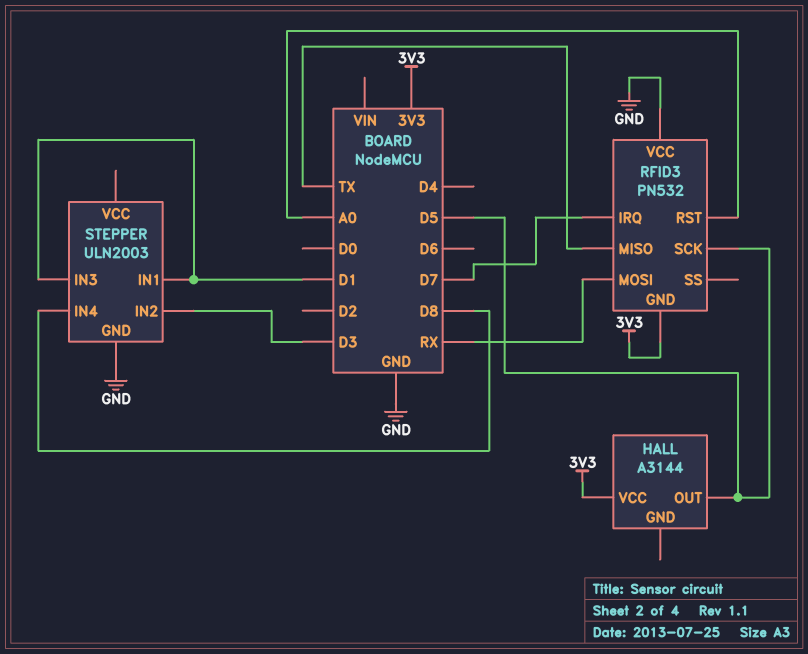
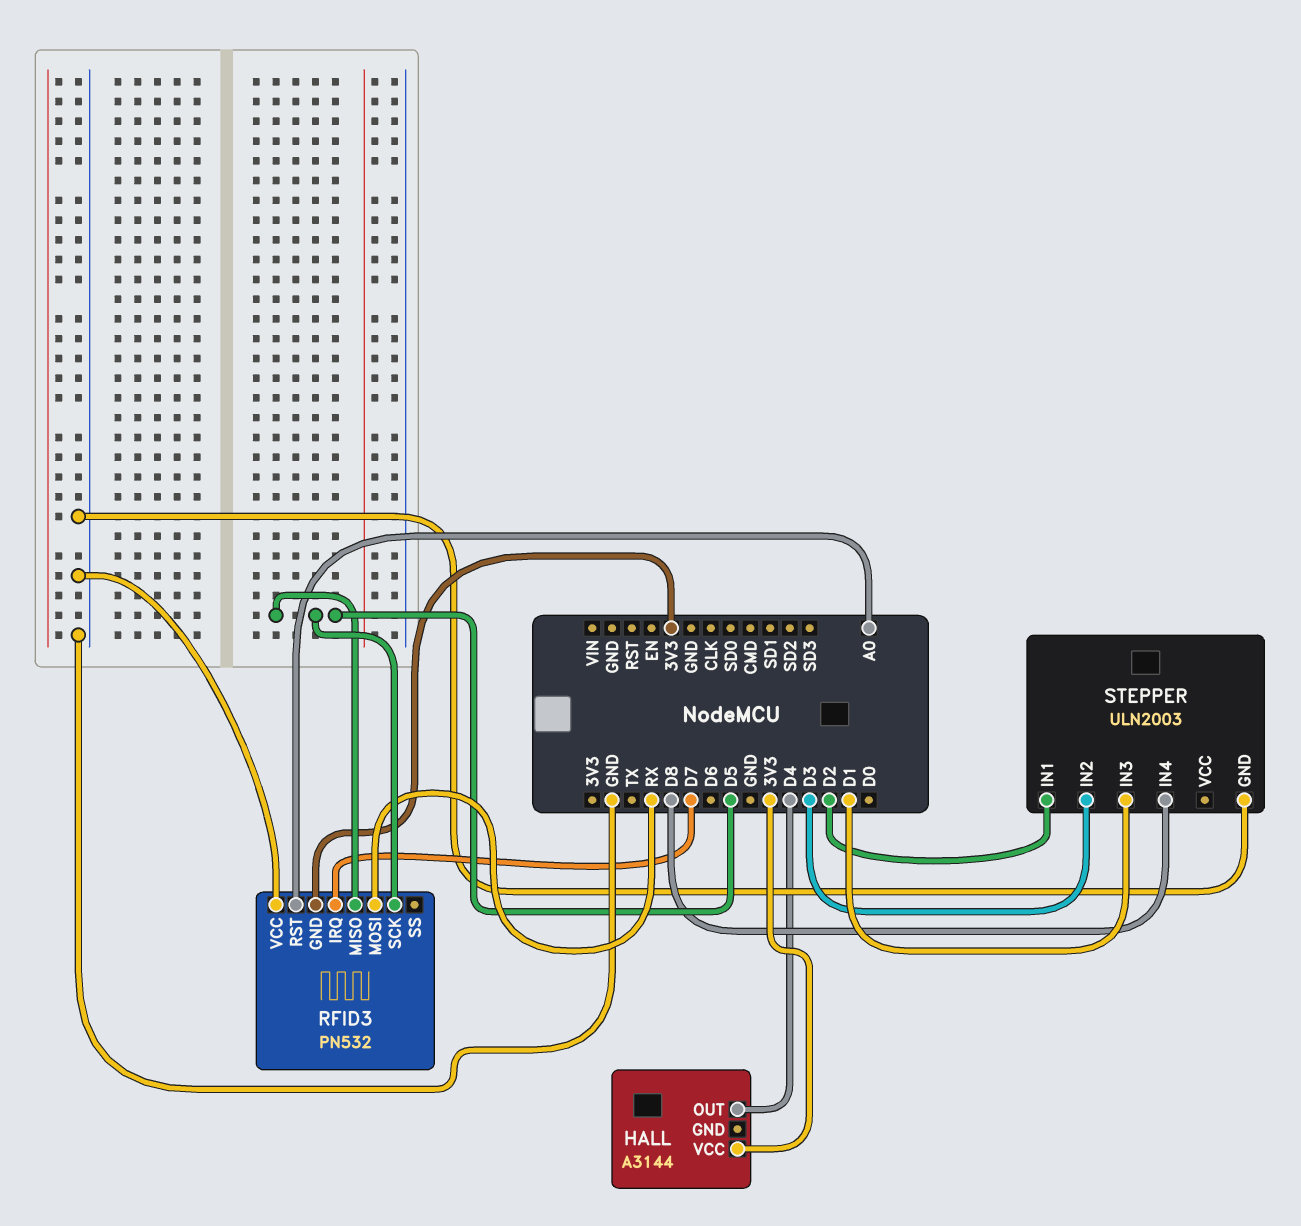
HALL pin OUT: D5 -> D4
RFID3 pin MISO: TX -> D5
STEPPER pin IN1: D1 -> D2

